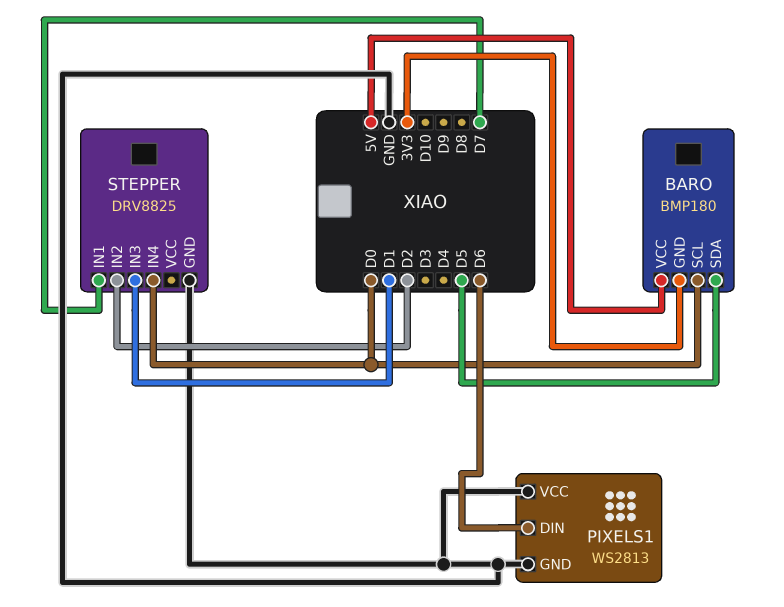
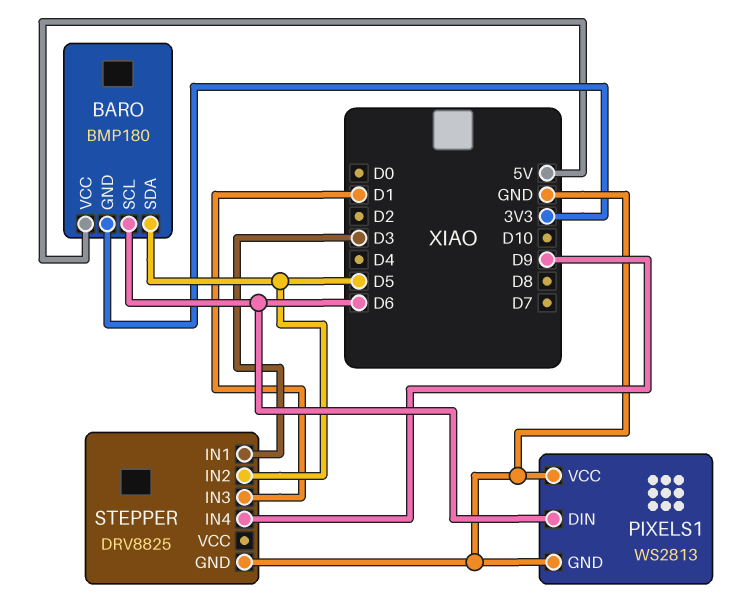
BARO pin SCL: D0 -> D6
STEPPER pin IN1: D7 -> D3
STEPPER pin IN2: D2 -> D5
STEPPER pin IN4: D0 -> D9

